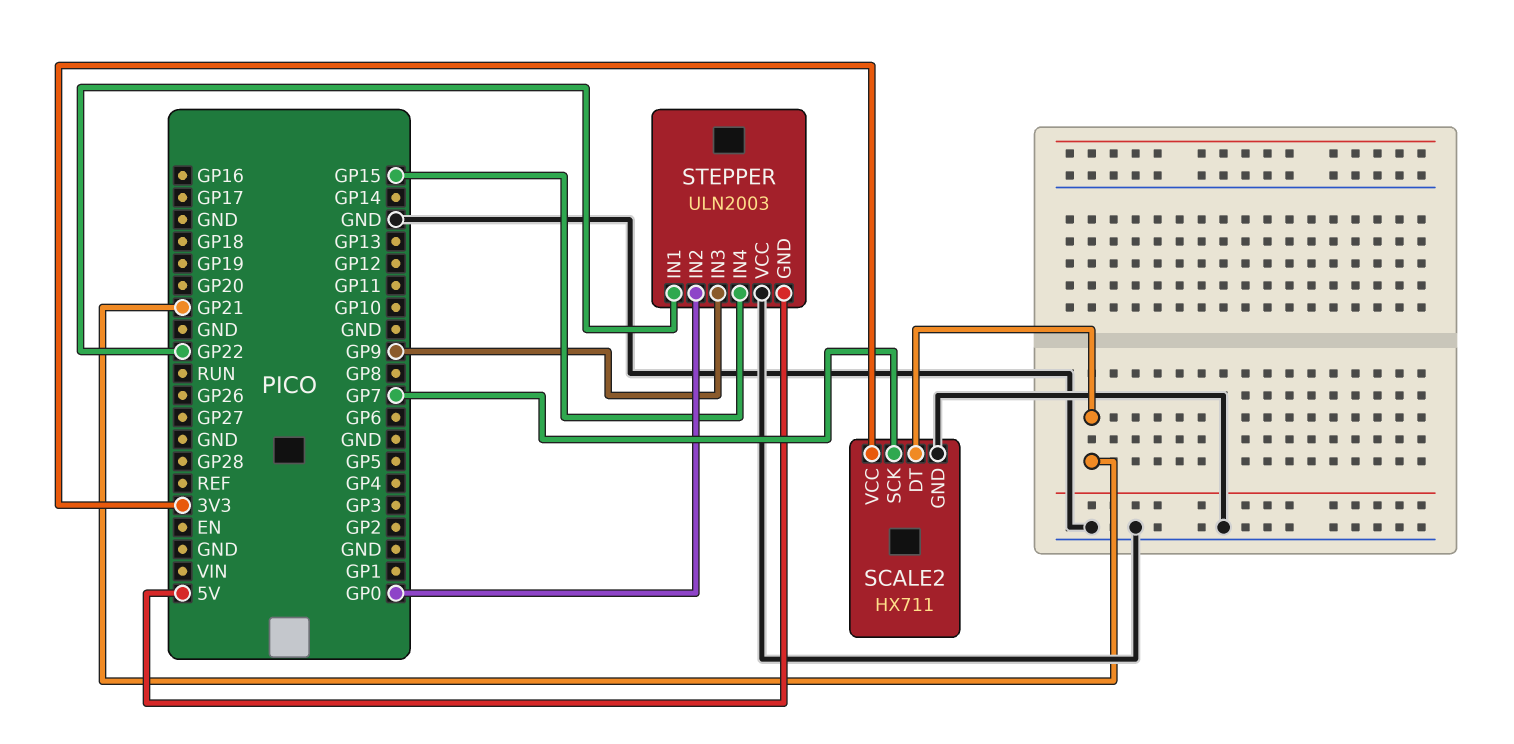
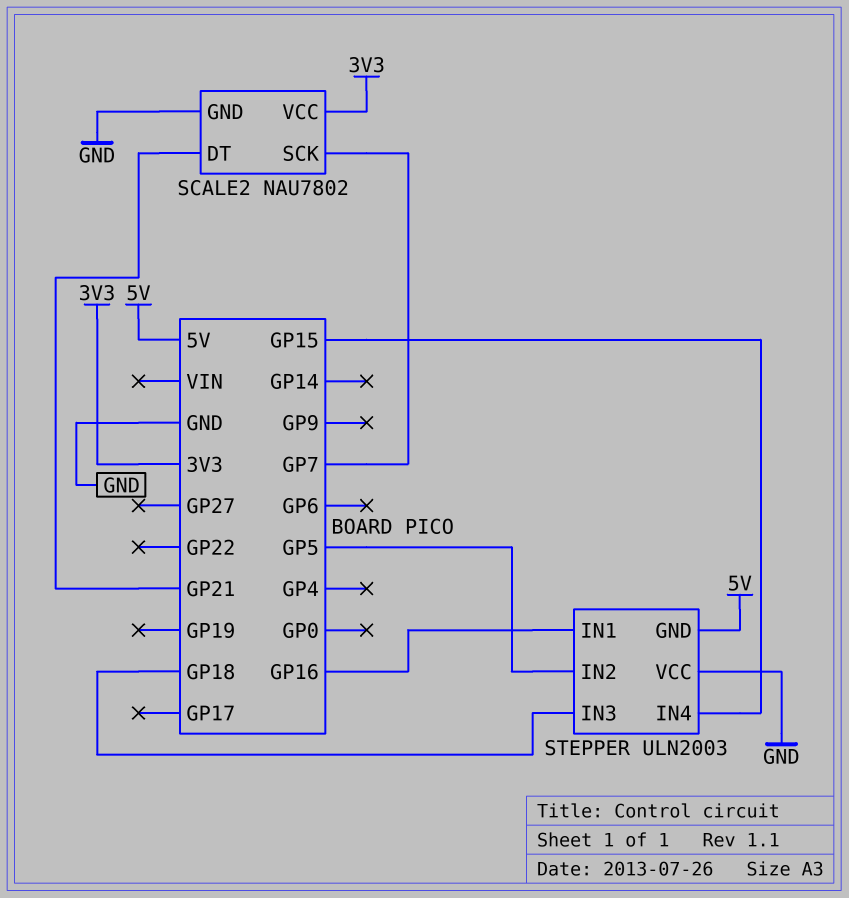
SCALE2: HX711 -> NAU7802
STEPPER pin IN1: GP22 -> GP16
STEPPER pin IN2: GP0 -> GP5
STEPPER pin IN3: GP9 -> GP18

